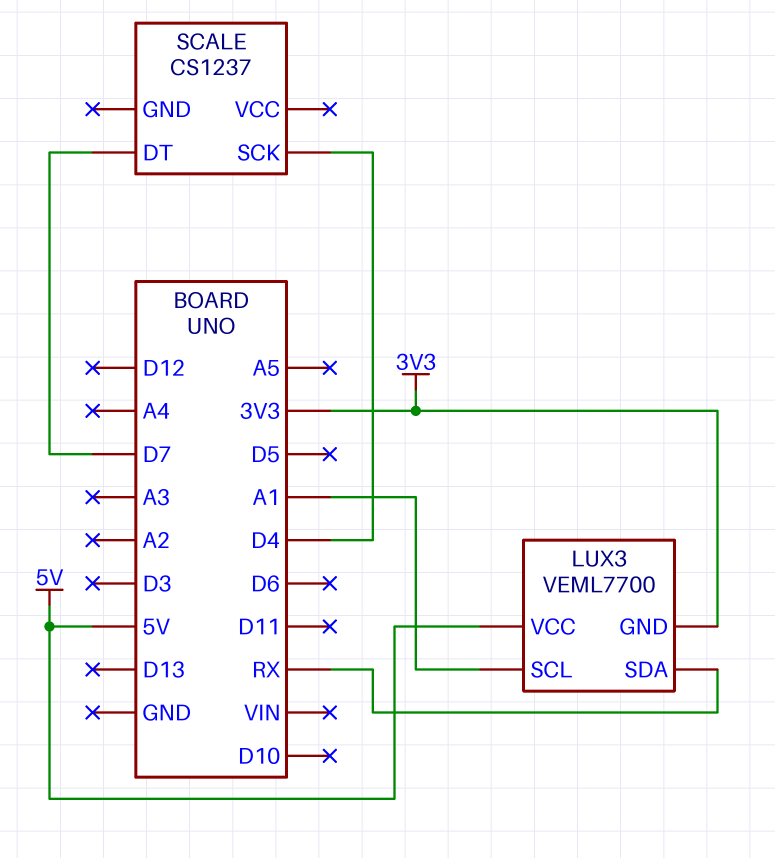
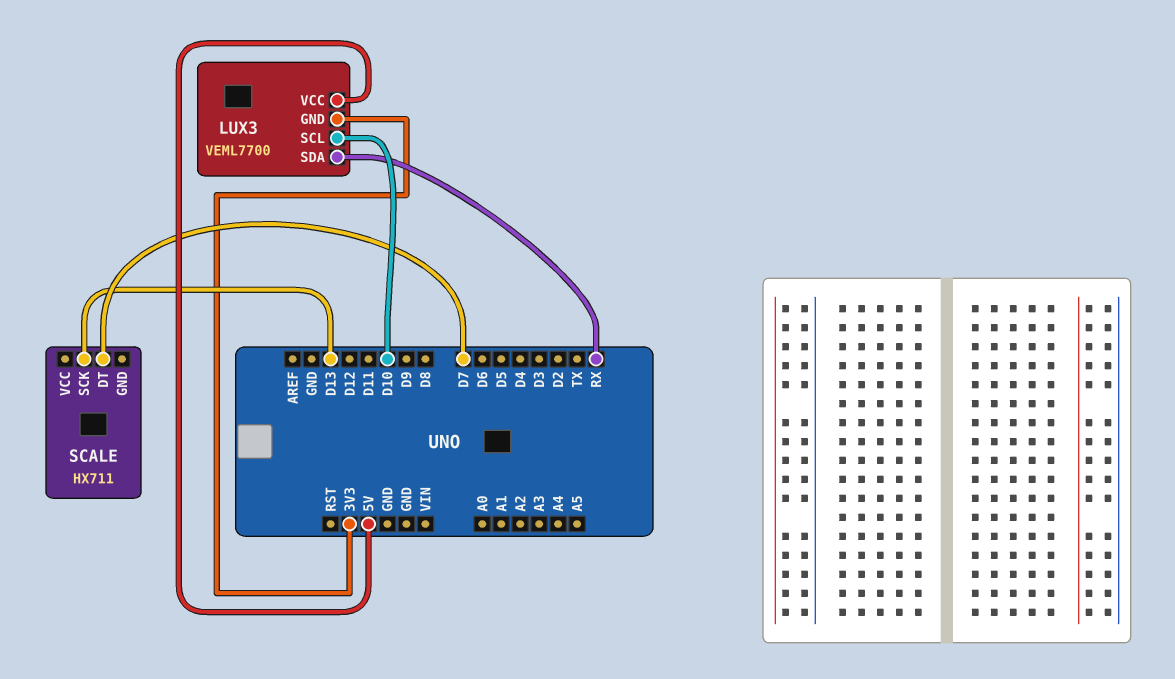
LUX3 pin SCL: A1 -> D10
SCALE: CS1237 -> HX711
SCALE pin SCK: D4 -> D13

